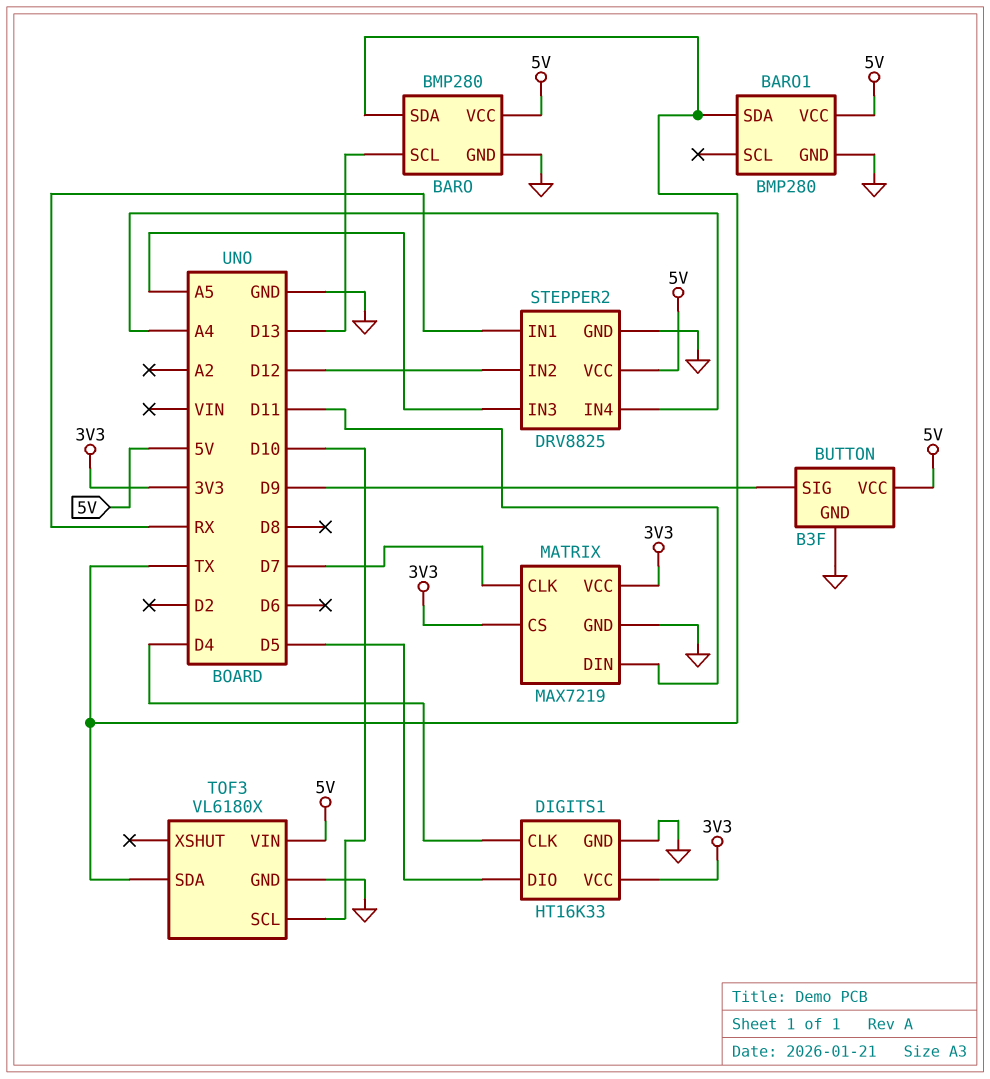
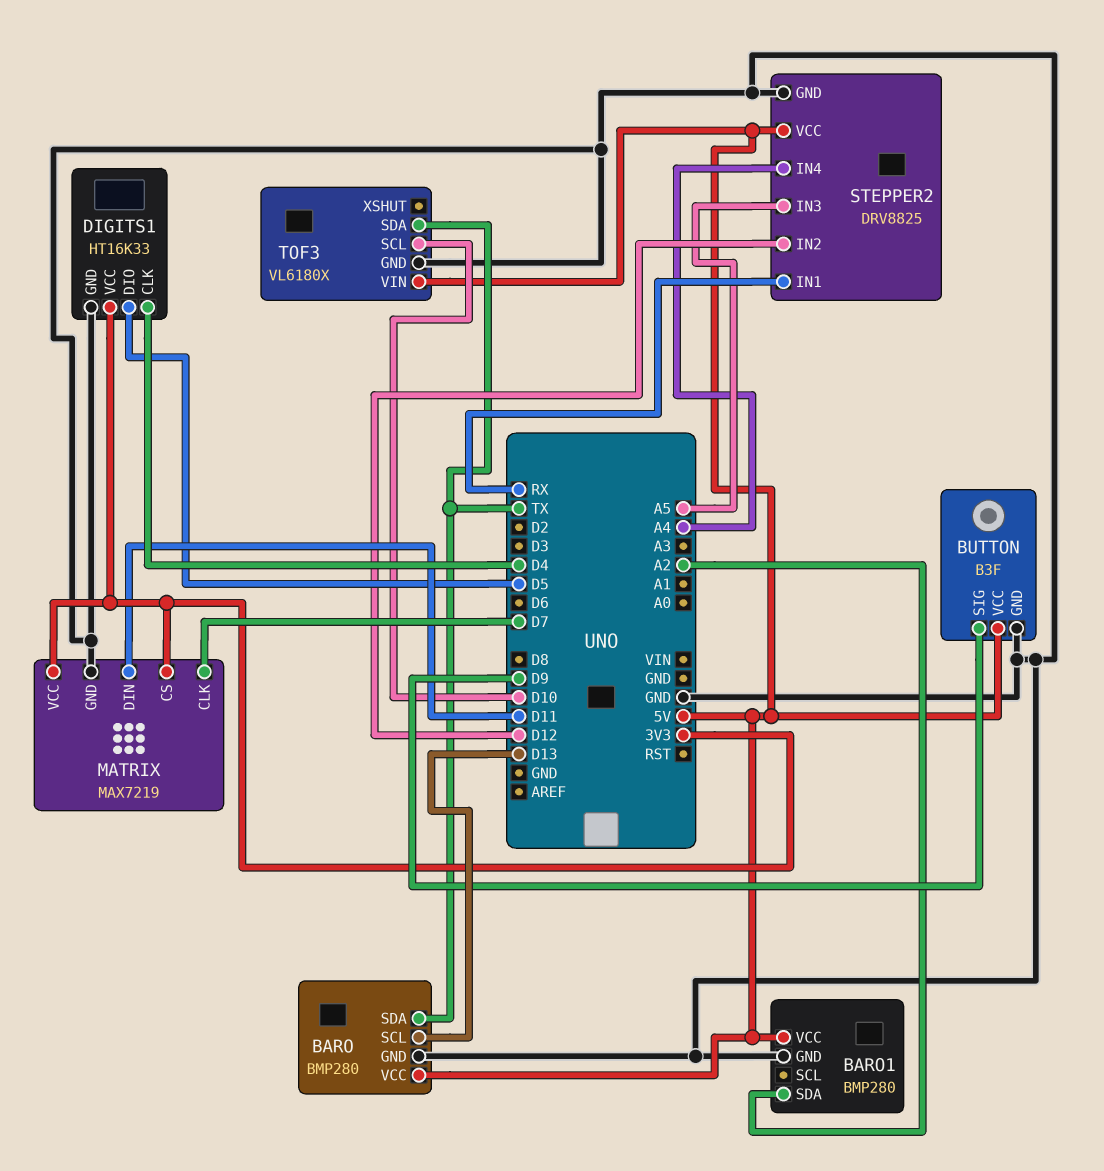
BARO1 pin SDA: TX -> A2

